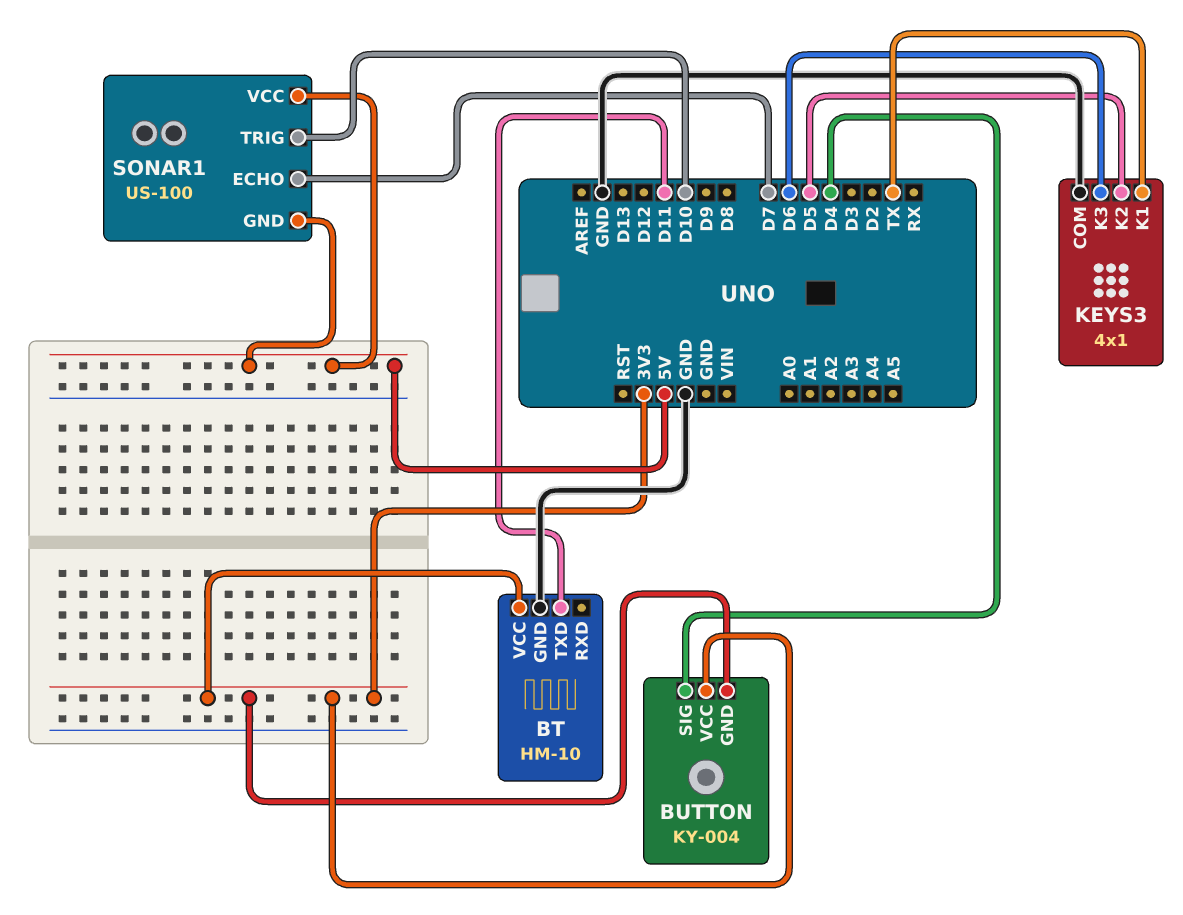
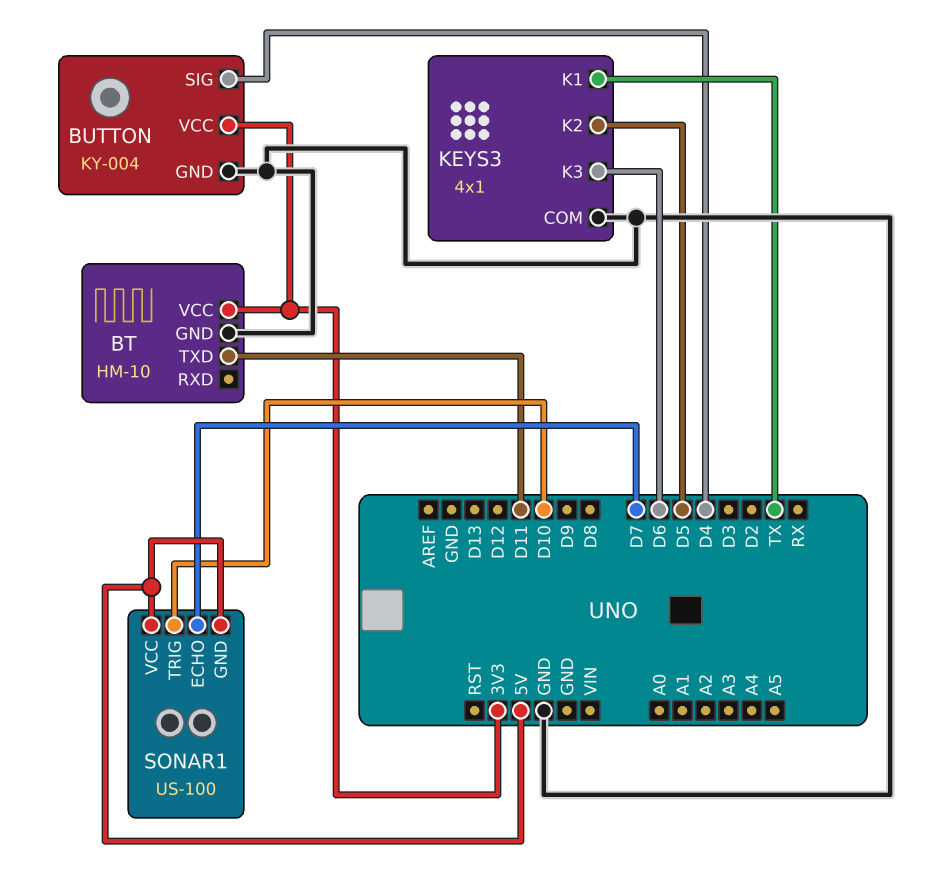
BUTTON pin GND: 3V3 -> GND

